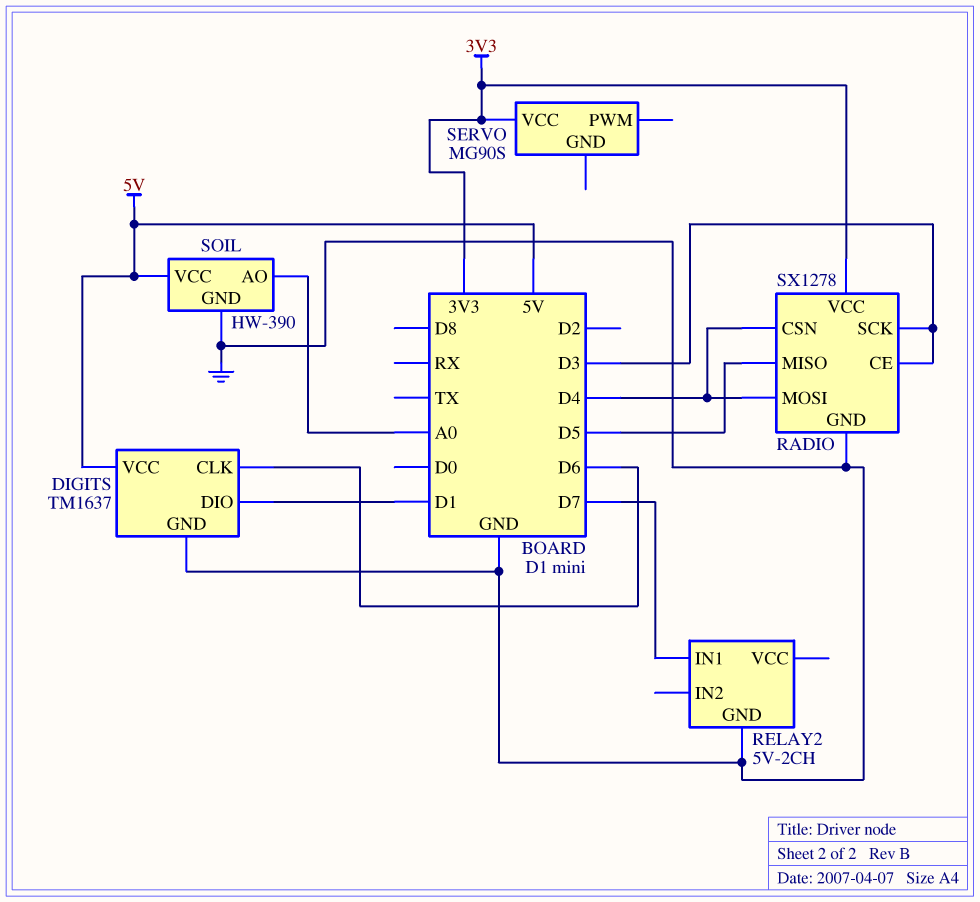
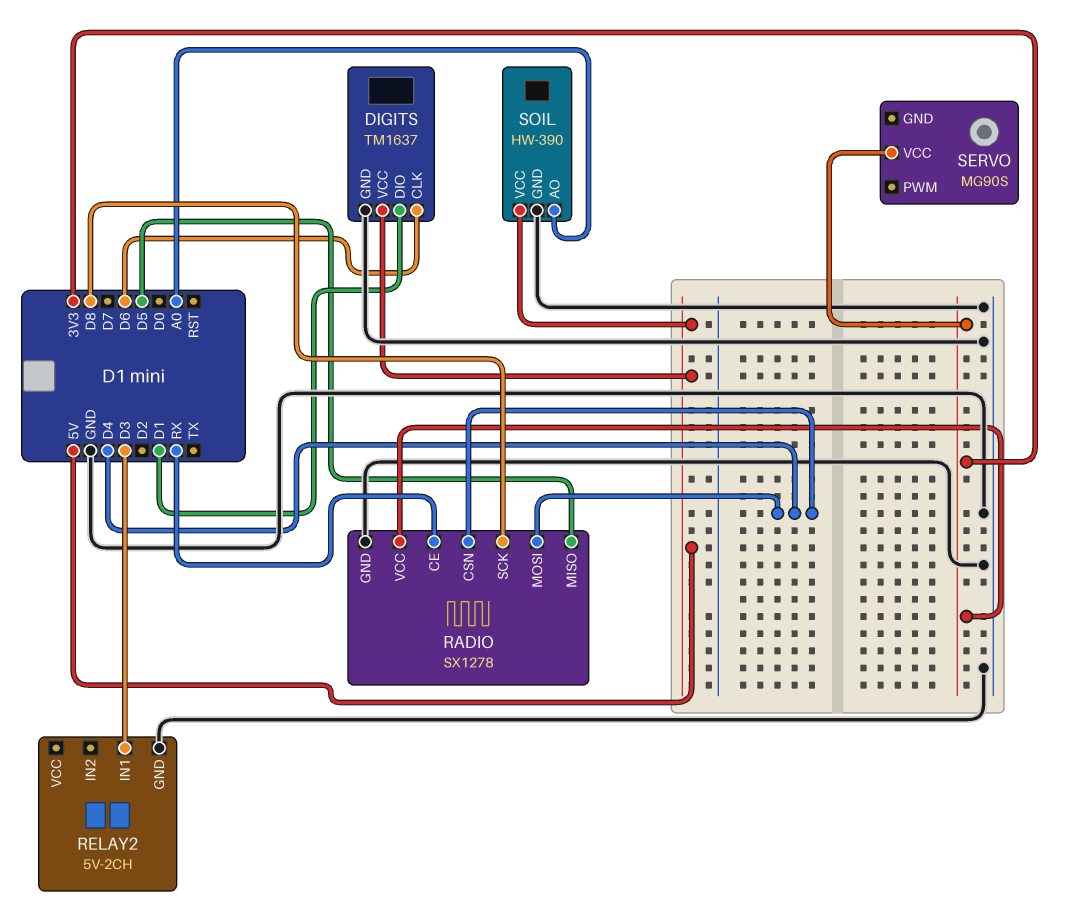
RADIO pin CE: D3 -> RX
RADIO pin SCK: D3 -> D8
RELAY2 pin IN1: D7 -> D3

